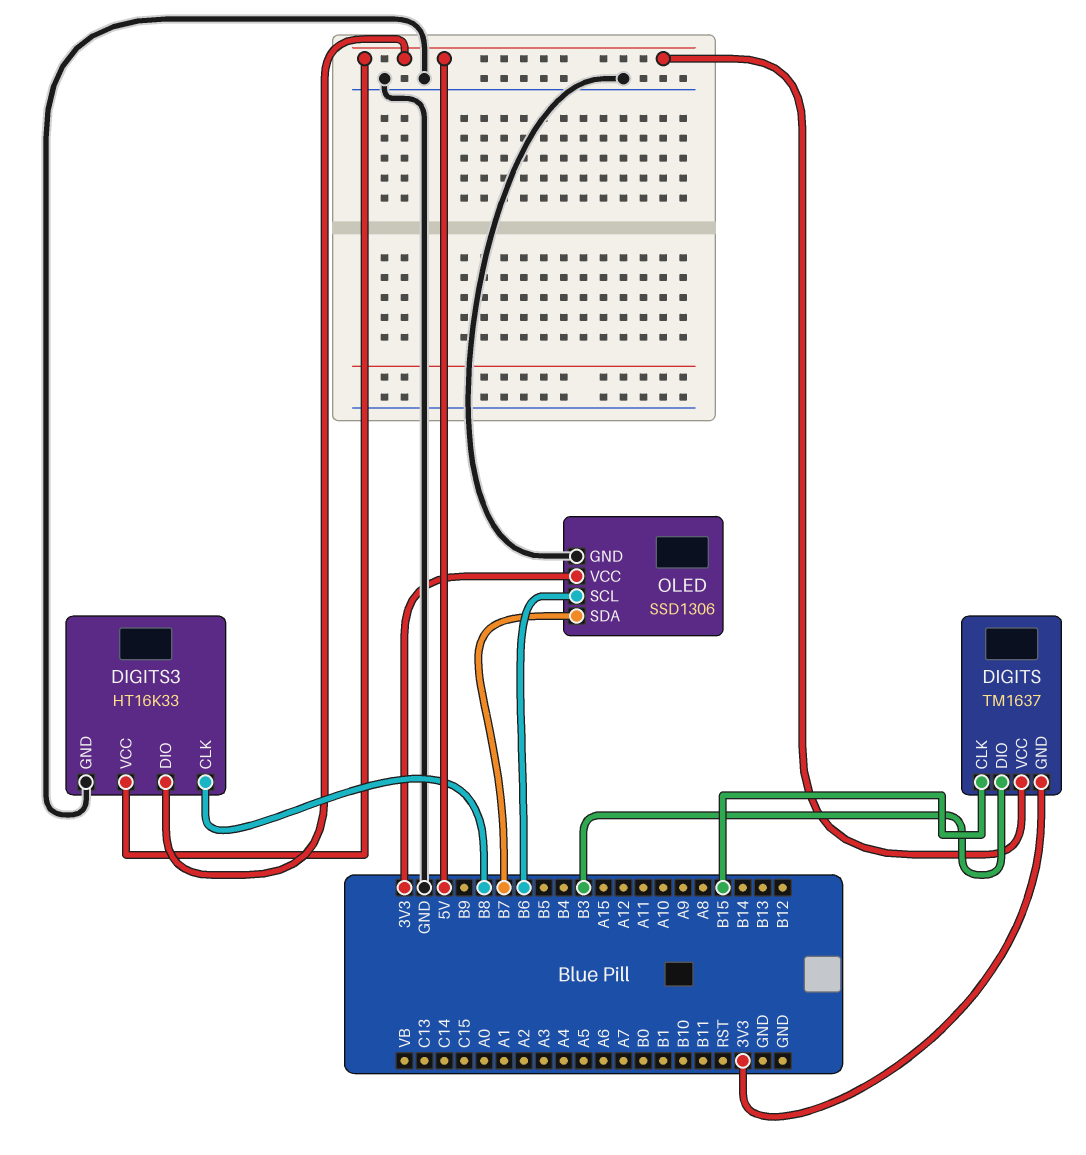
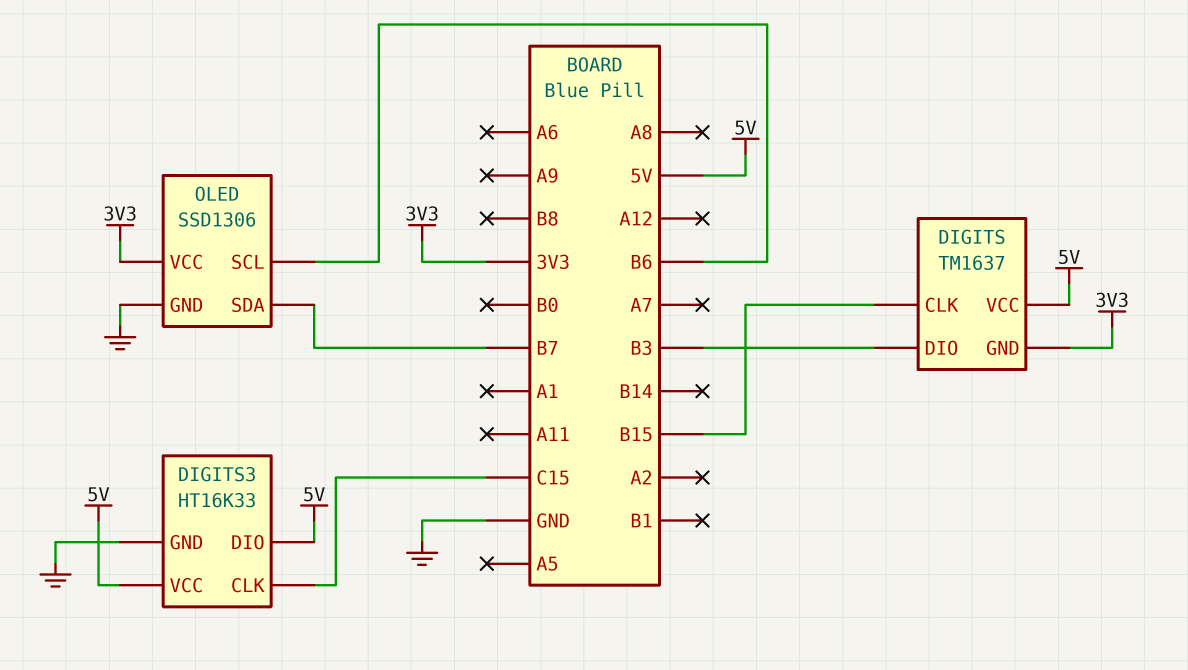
DIGITS3 pin CLK: B8 -> C15

